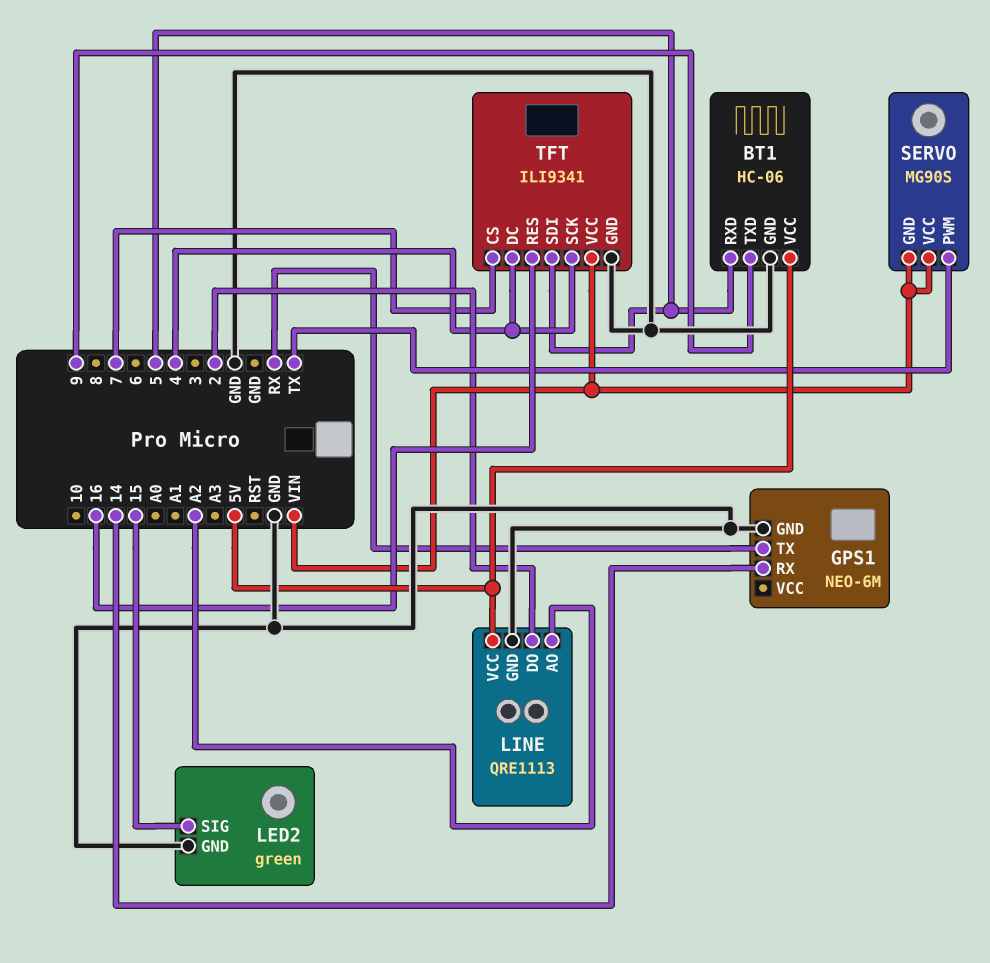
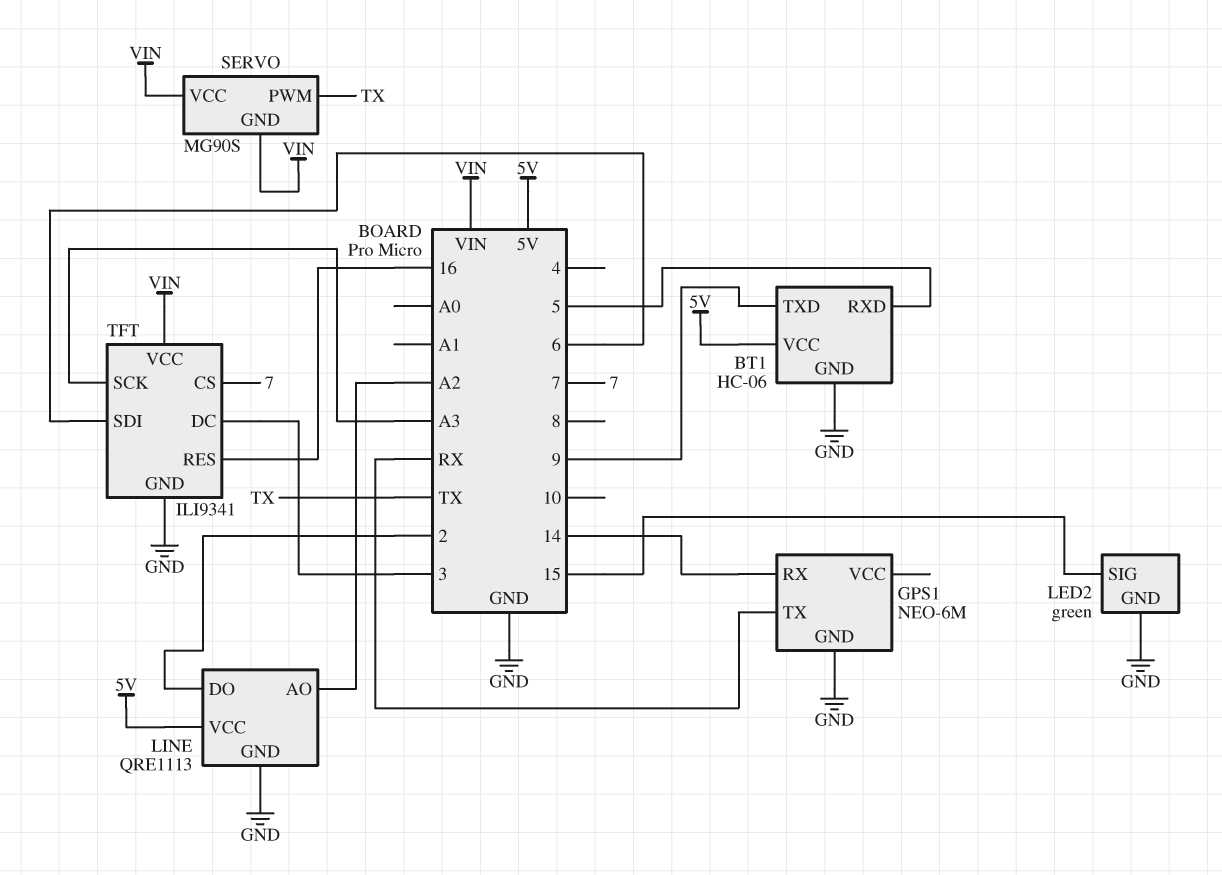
TFT pin DC: 4 -> 3
TFT pin SCK: 4 -> A3
TFT pin SDI: 5 -> 6

